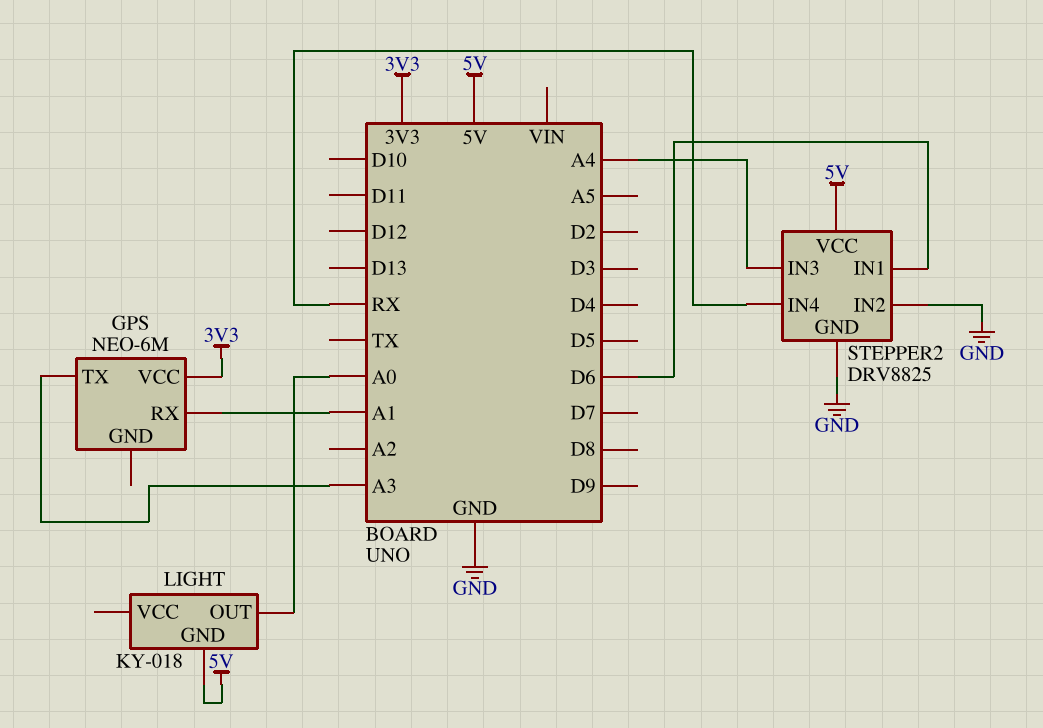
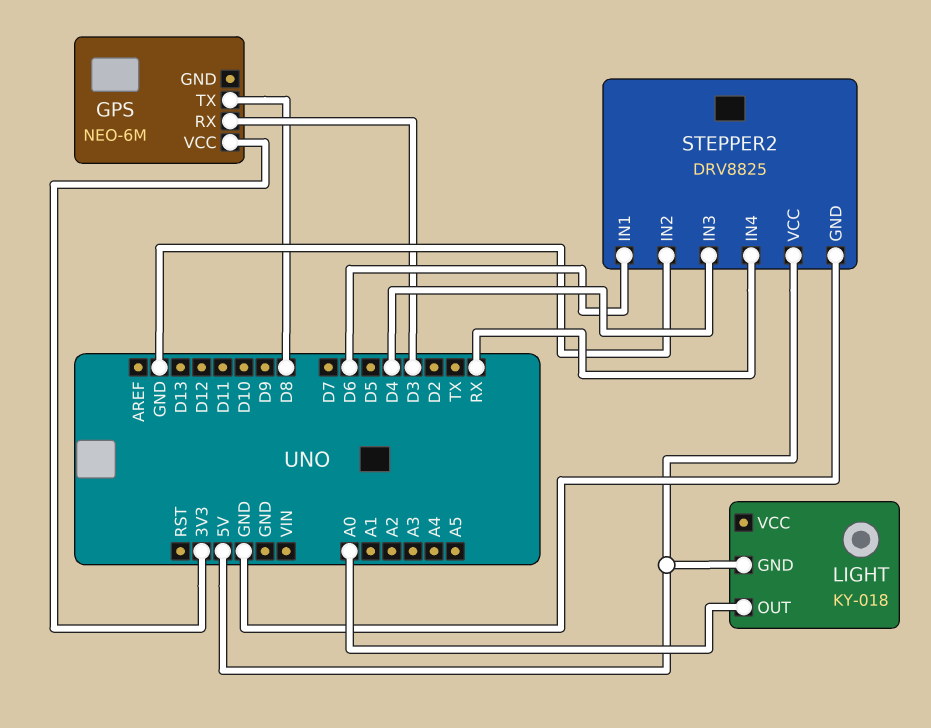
GPS pin RX: A1 -> D3
GPS pin TX: A3 -> D8
STEPPER2 pin IN3: A4 -> D4

